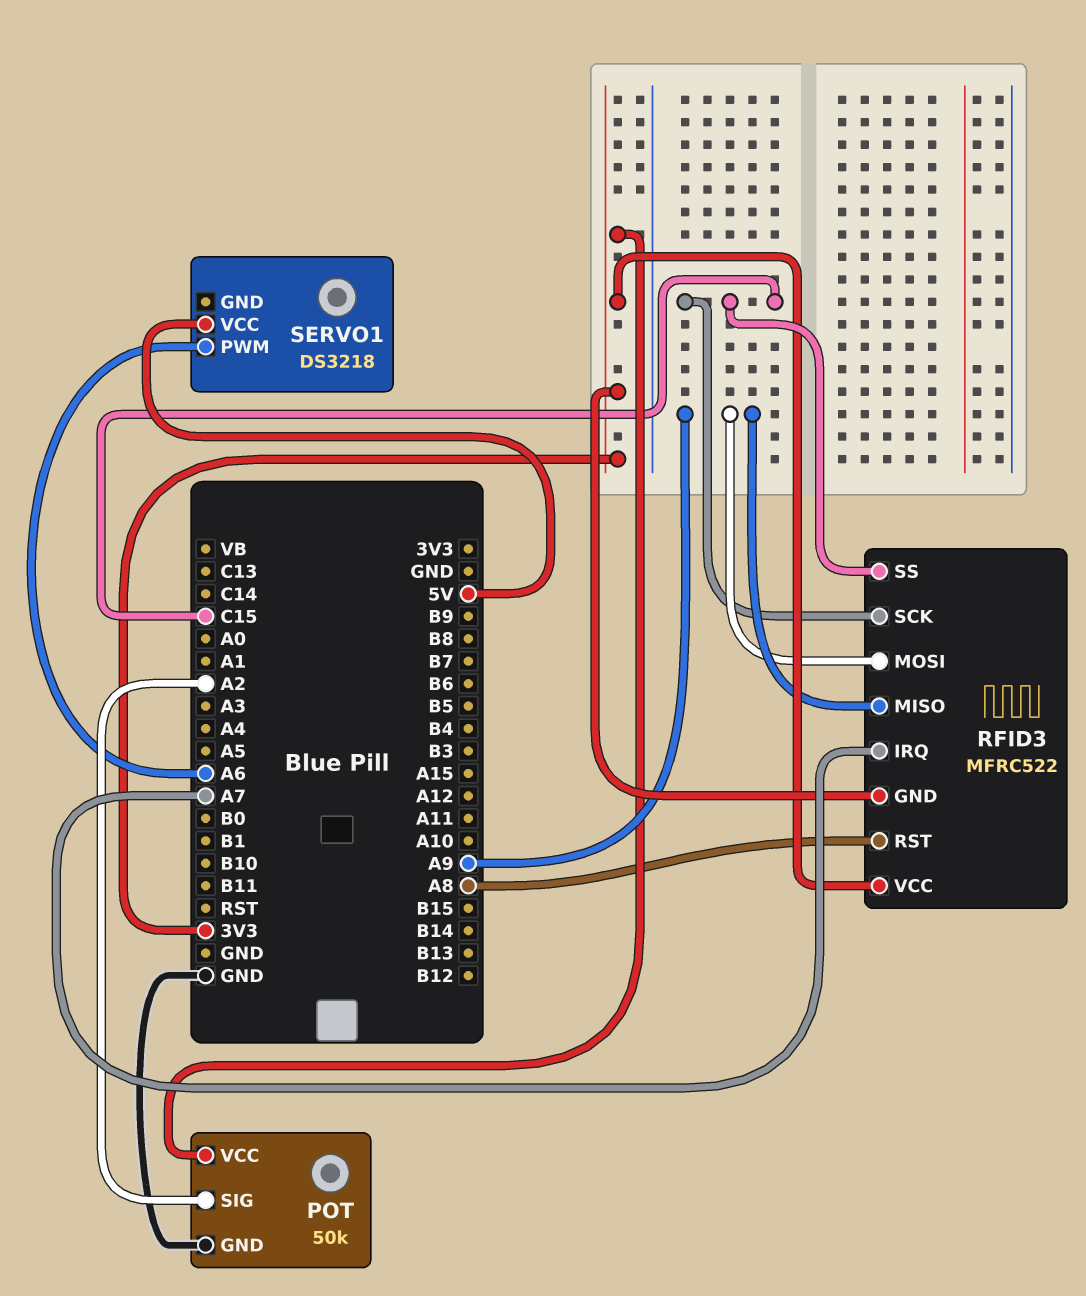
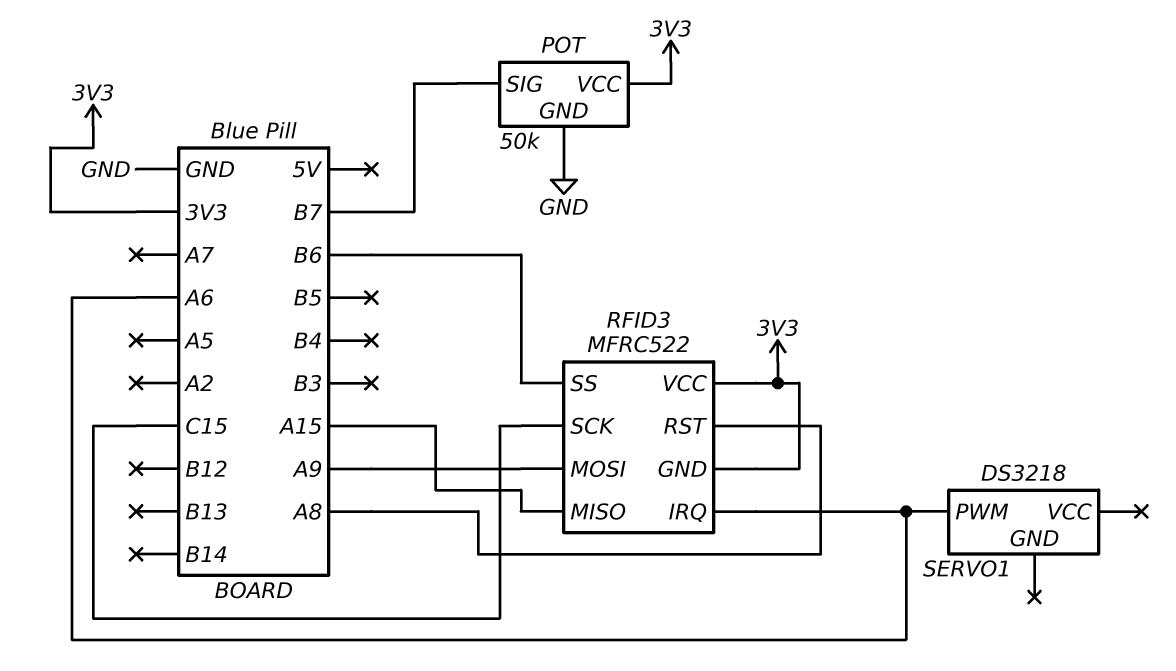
POT pin SIG: A2 -> B7
RFID3 pin IRQ: A7 -> A6
RFID3 pin MISO: A9 -> A15
RFID3 pin SS: C15 -> B6
SERVO1 pin VCC: 5V -> none

